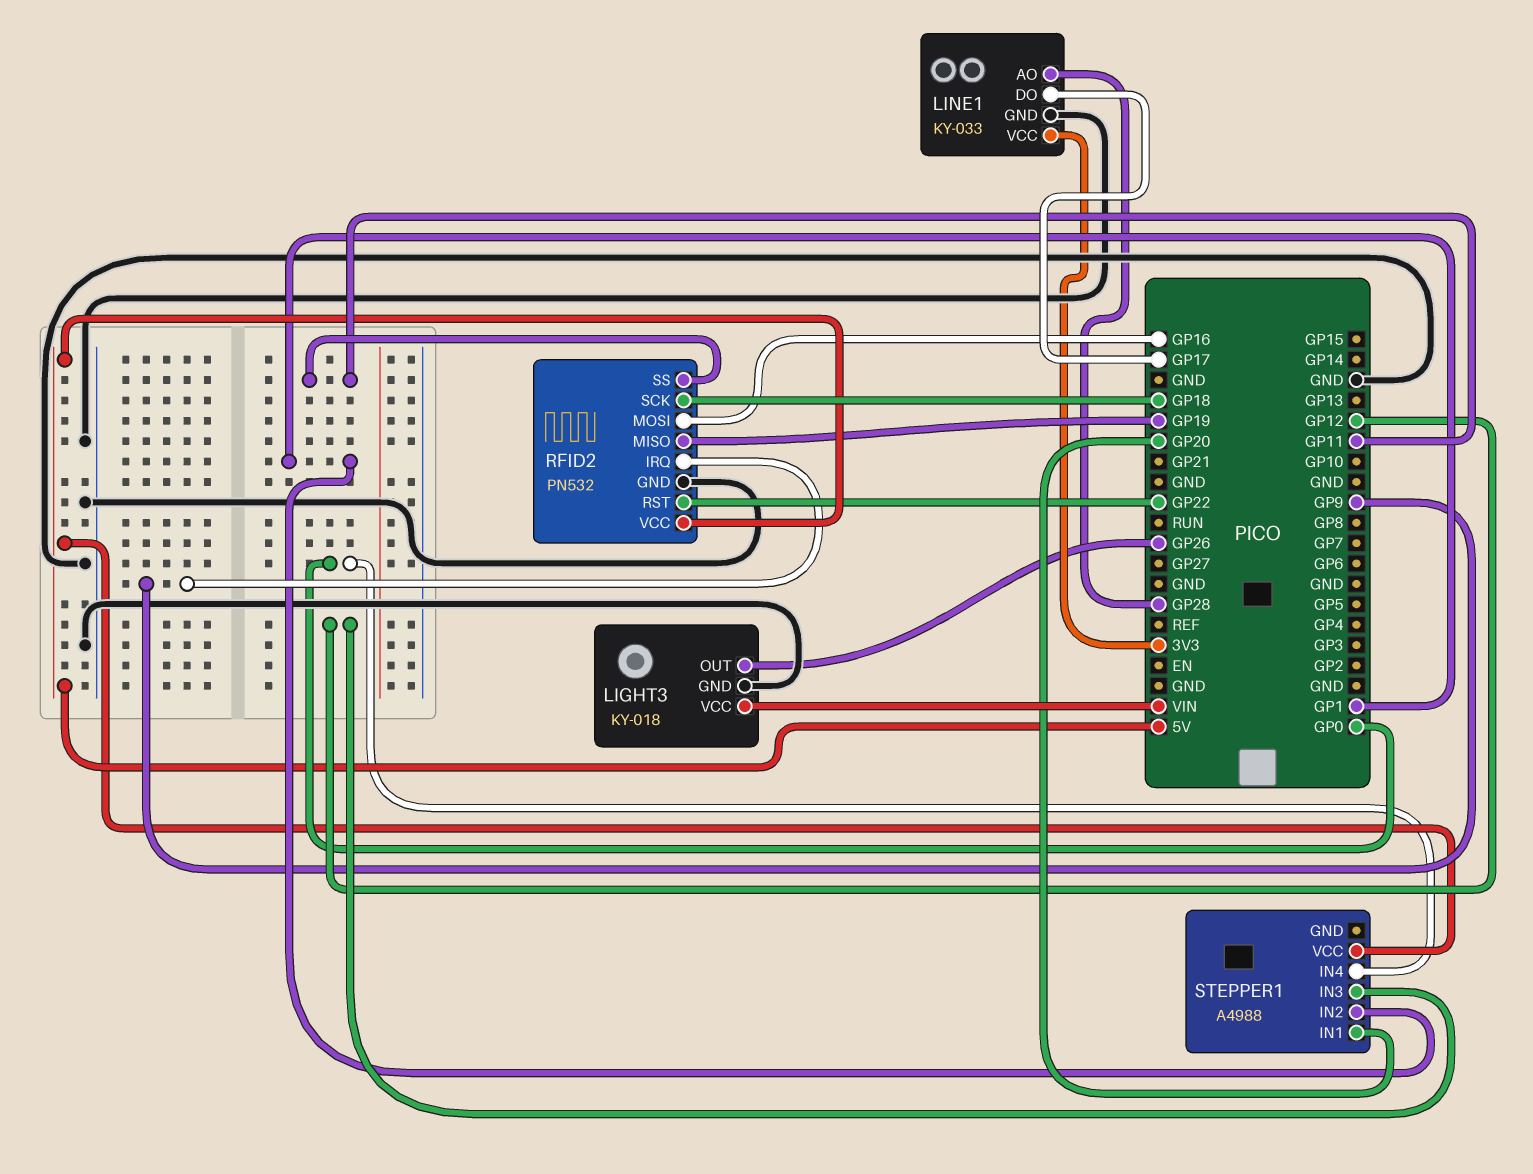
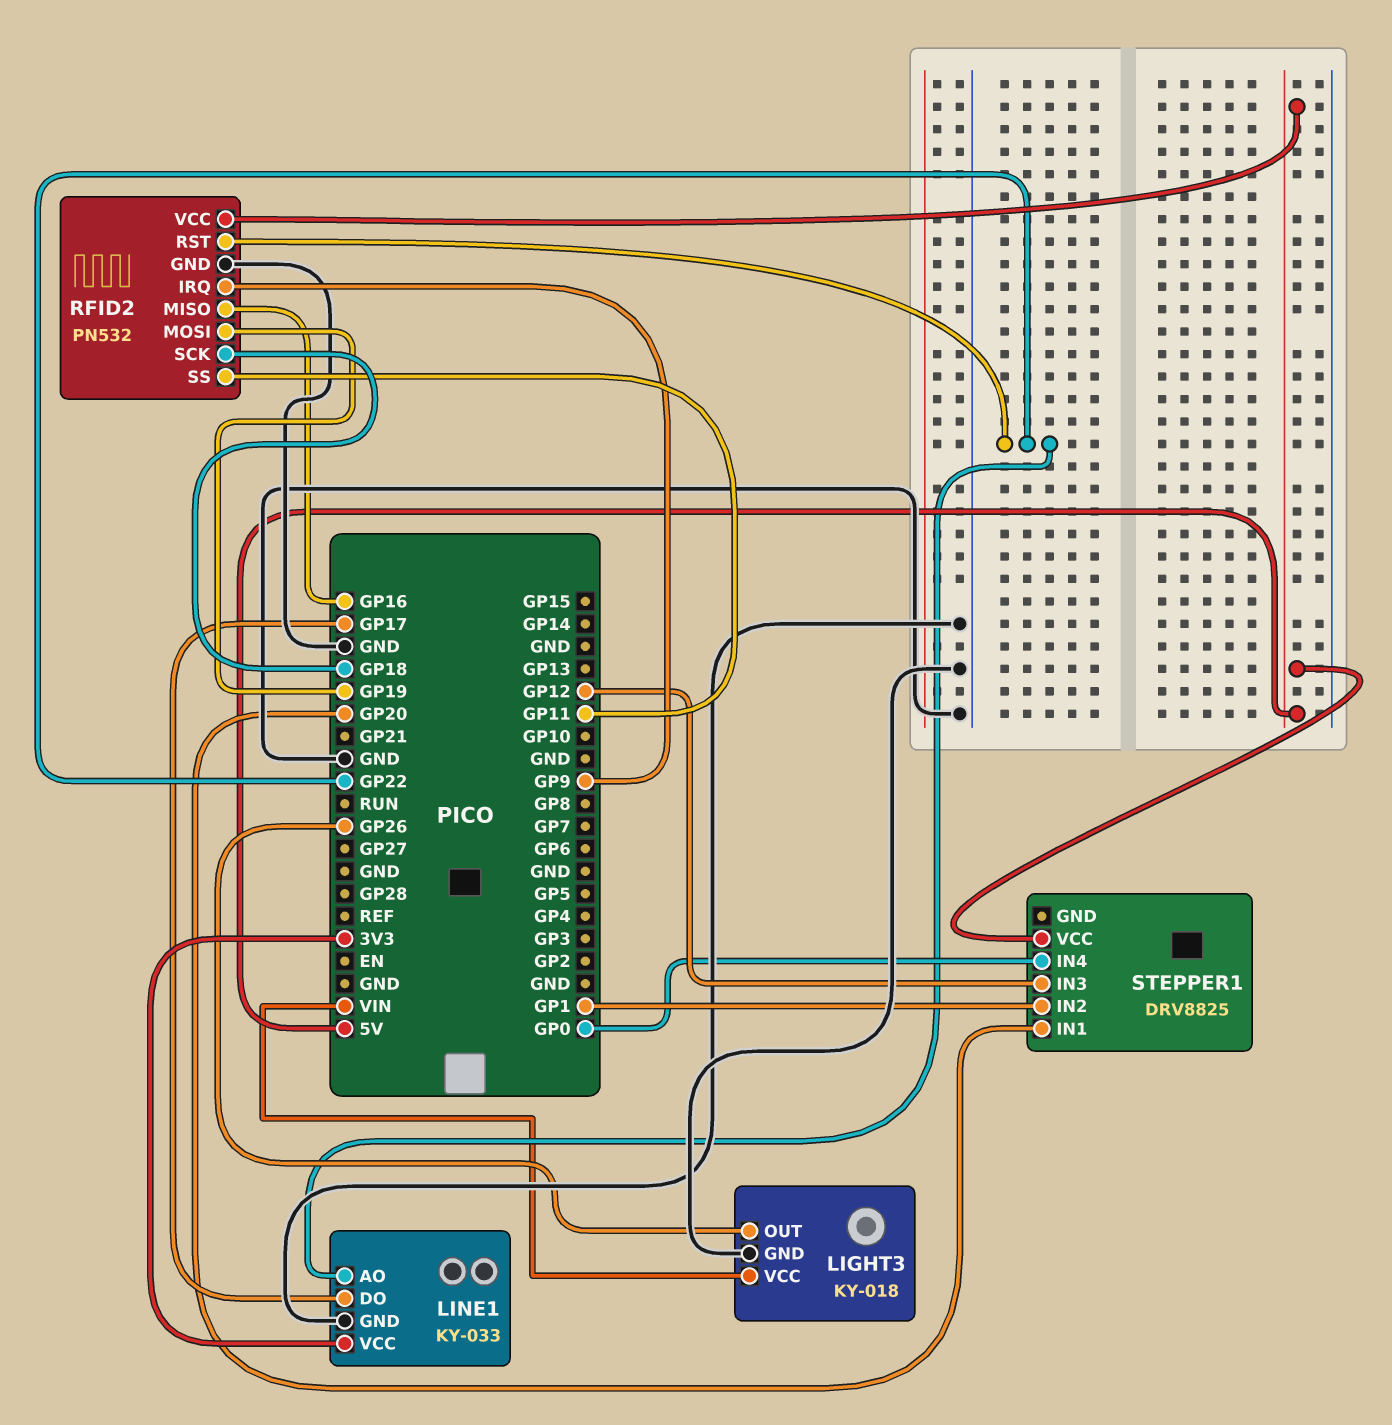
LINE1 pin AO: GP28 -> GP22
RFID2 pin MISO: GP19 -> GP16
RFID2 pin MOSI: GP16 -> GP19
STEPPER1: A4988 -> DRV8825

